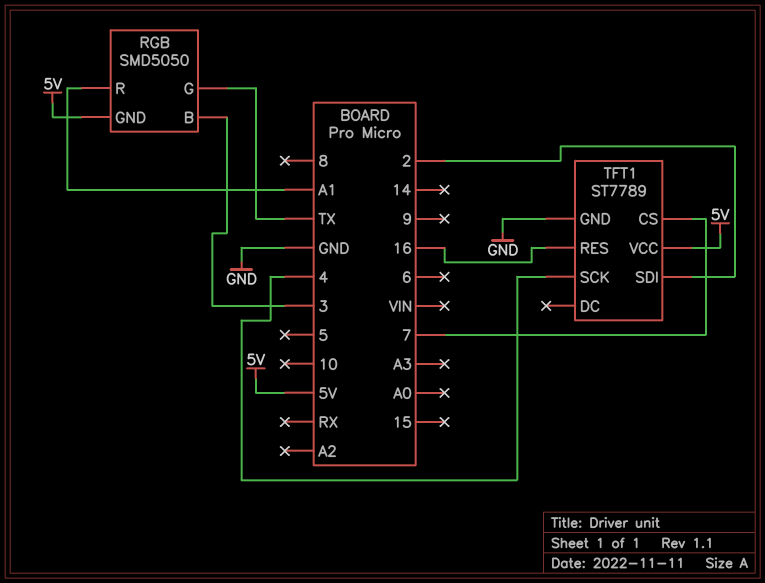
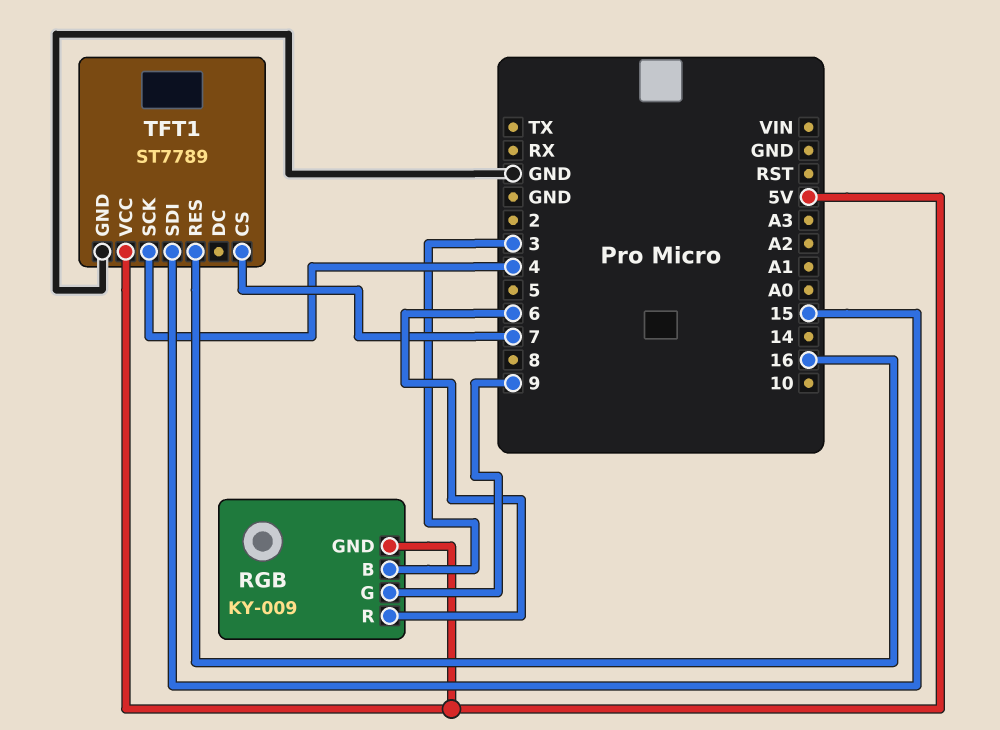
RGB: SMD5050 -> KY-009
RGB pin G: TX -> 9
RGB pin R: A1 -> 6
TFT1 pin SDI: 2 -> 15

